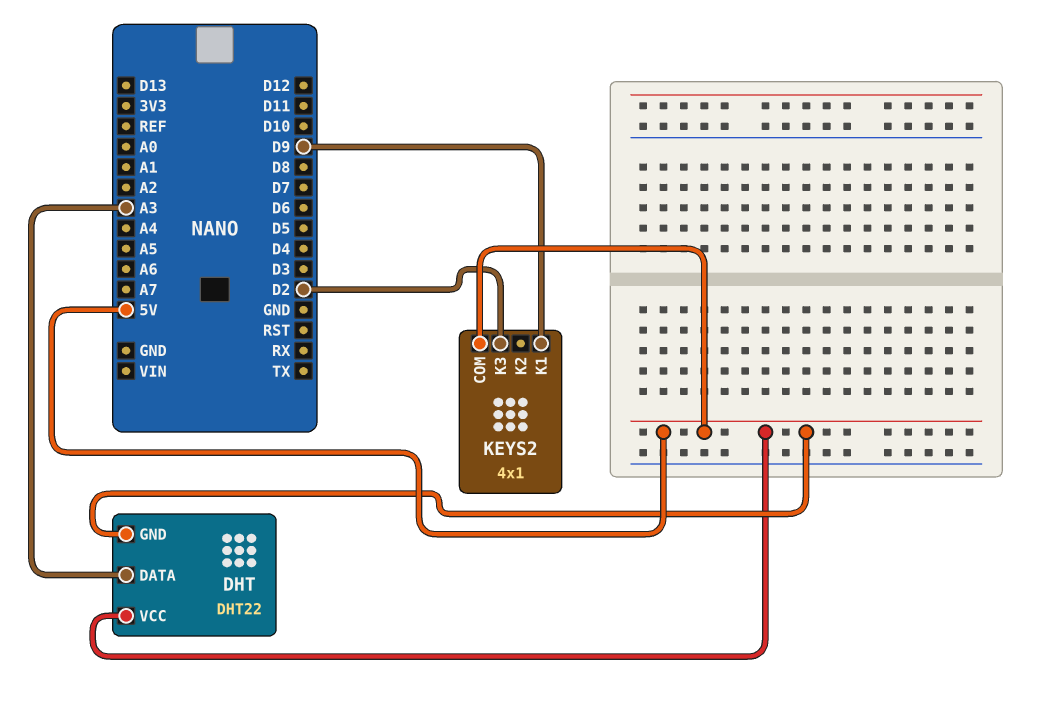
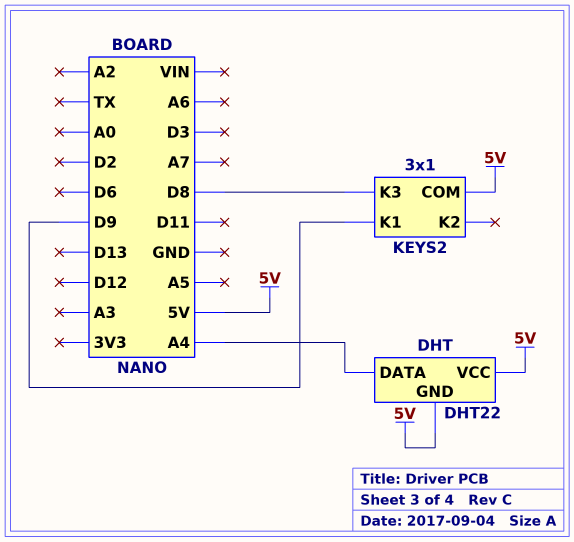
DHT pin DATA: A3 -> A4
KEYS2: 4x1 -> 3x1
KEYS2 pin K3: D2 -> D8

